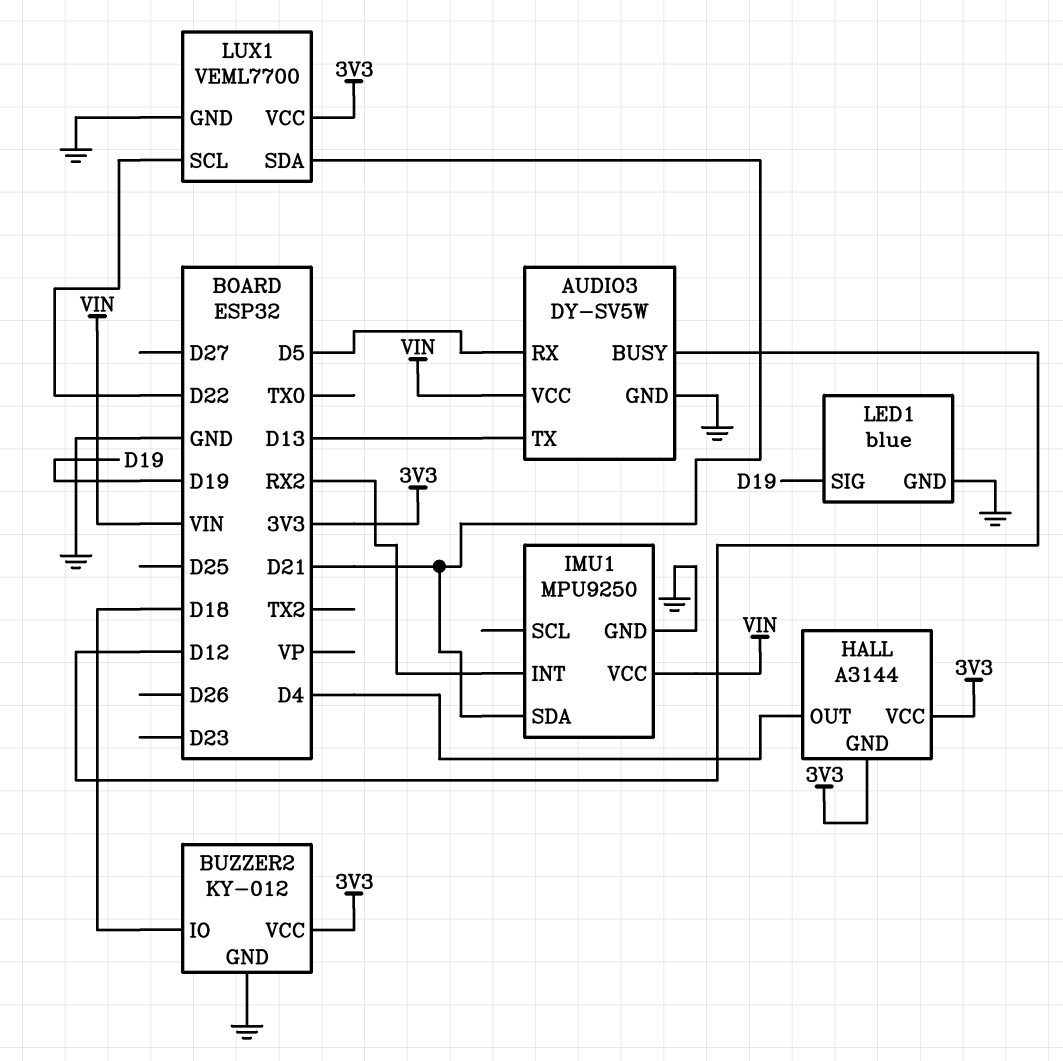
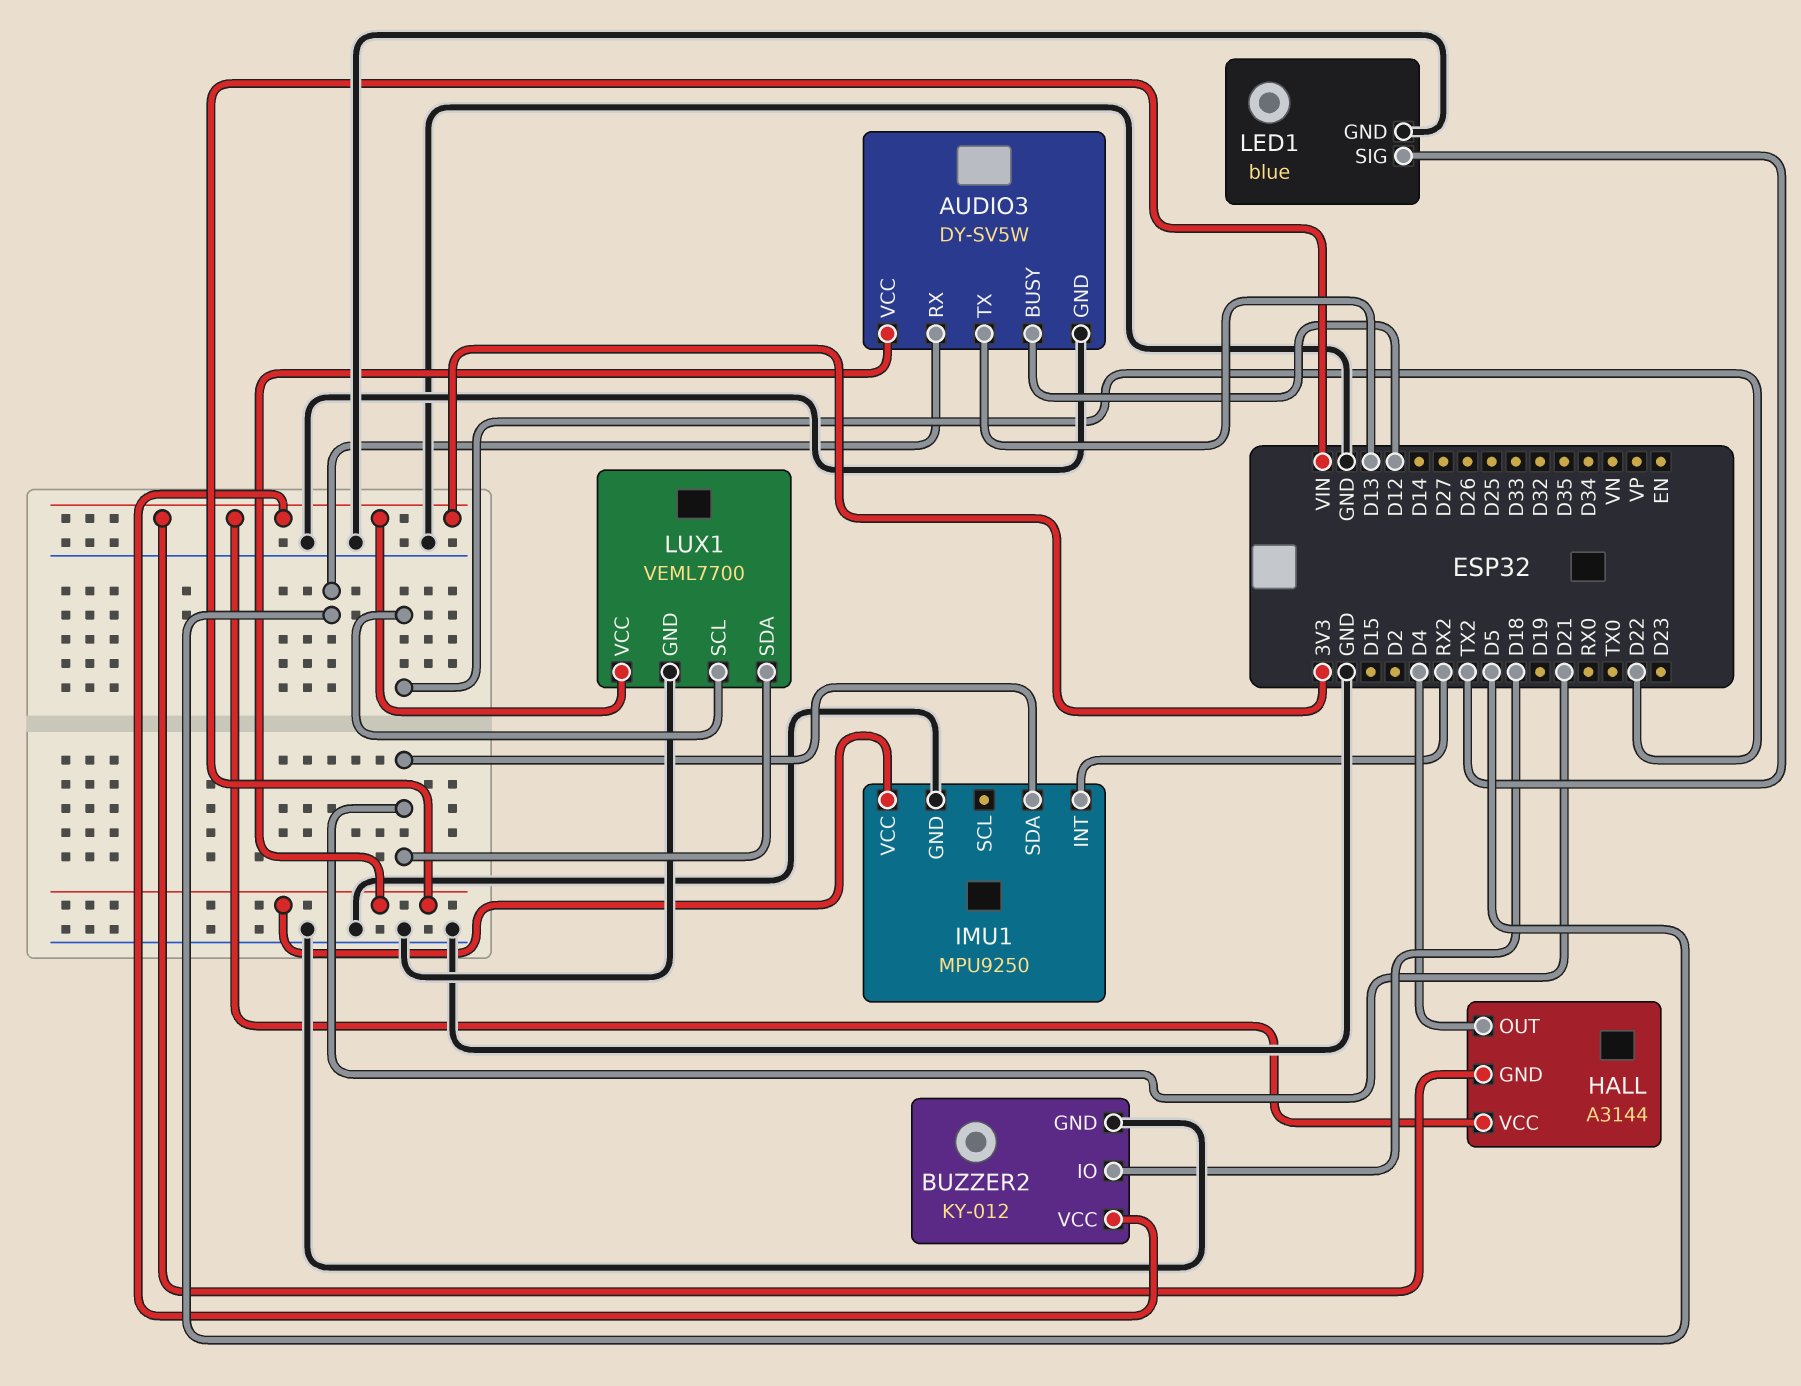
LED1 pin SIG: D19 -> TX2

